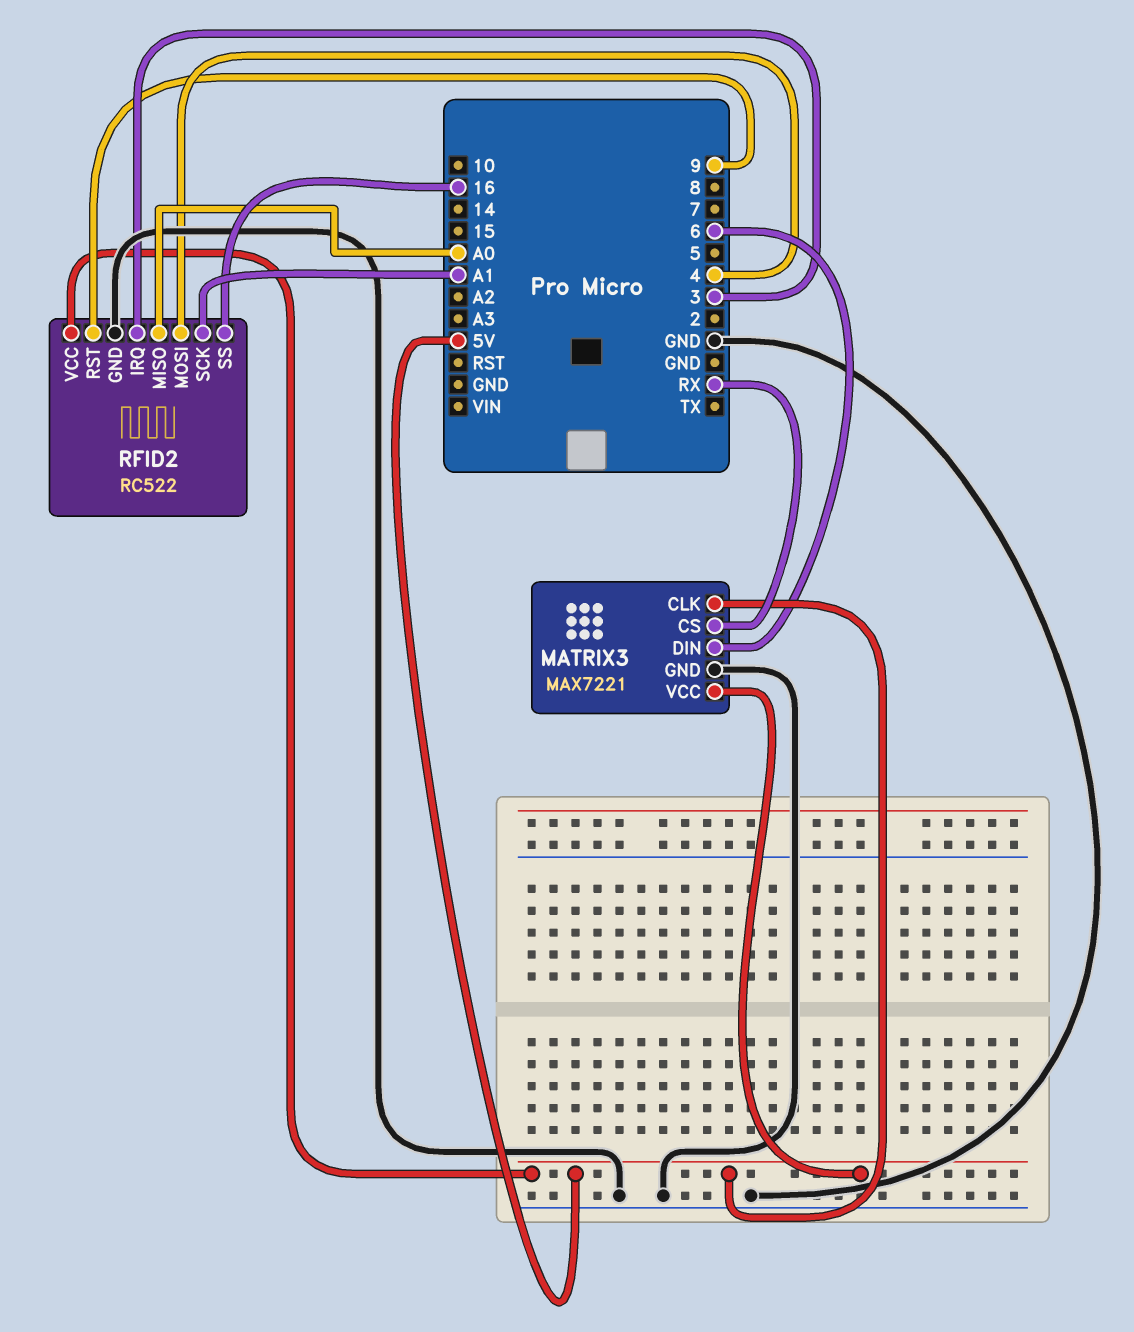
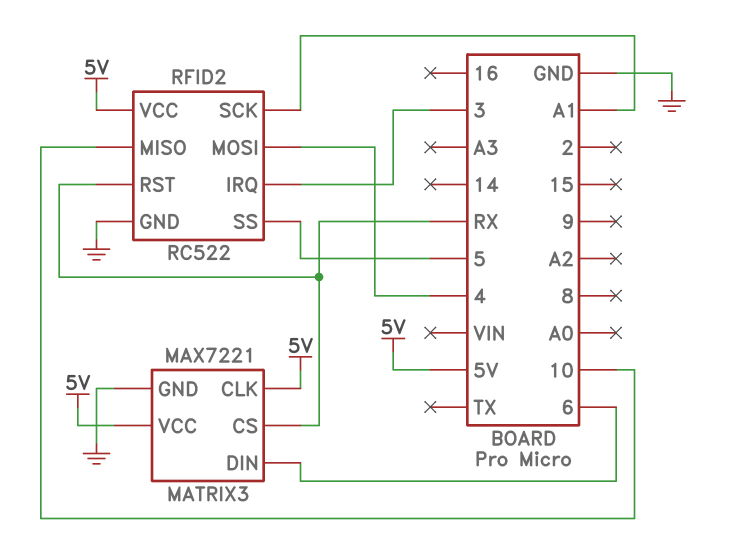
RFID2 pin MISO: A0 -> 10
RFID2 pin RST: 9 -> RX
RFID2 pin SS: 16 -> 5

